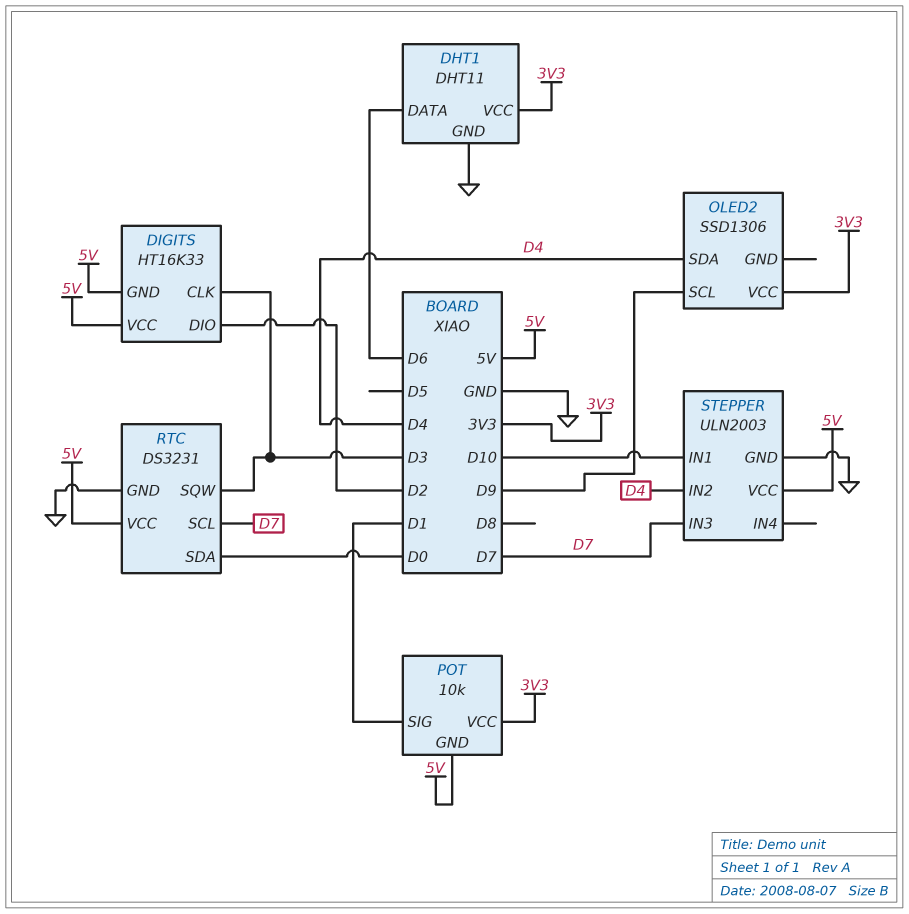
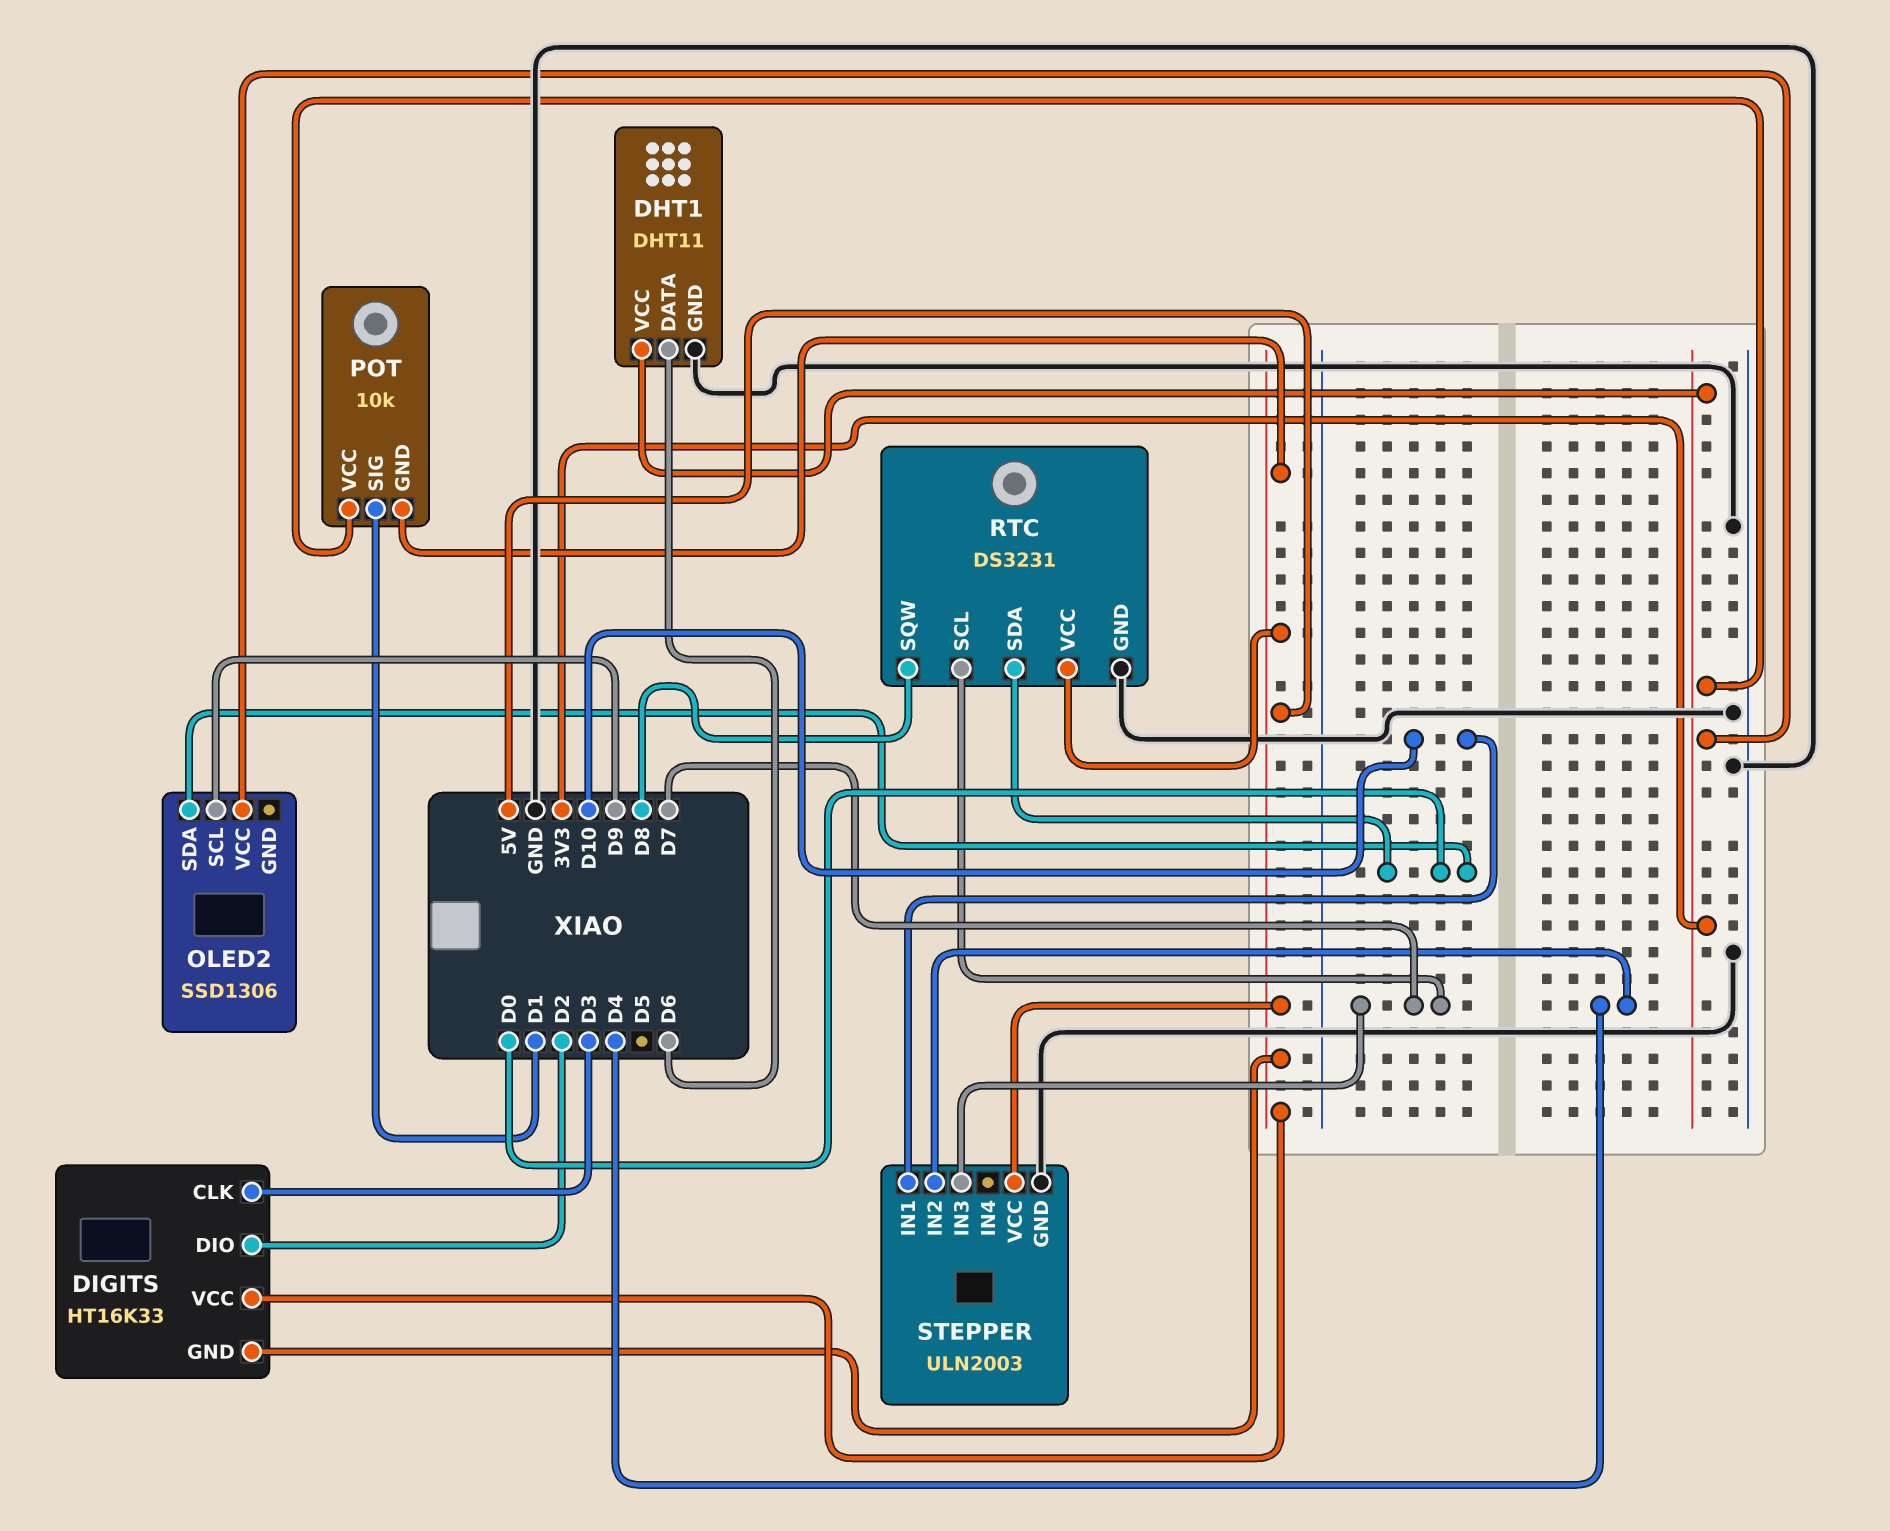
OLED2 pin SDA: D4 -> D0
RTC pin SQW: D3 -> D8

